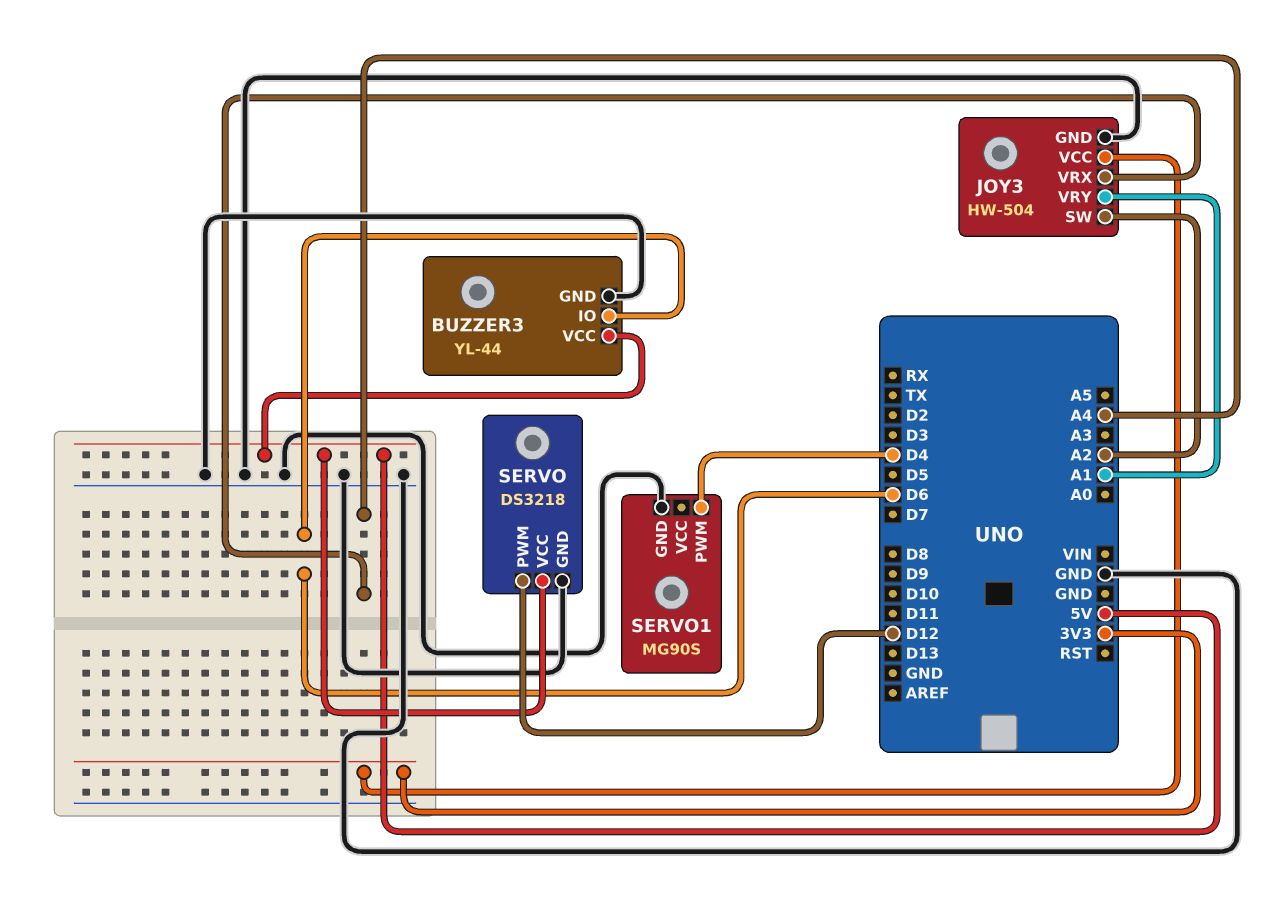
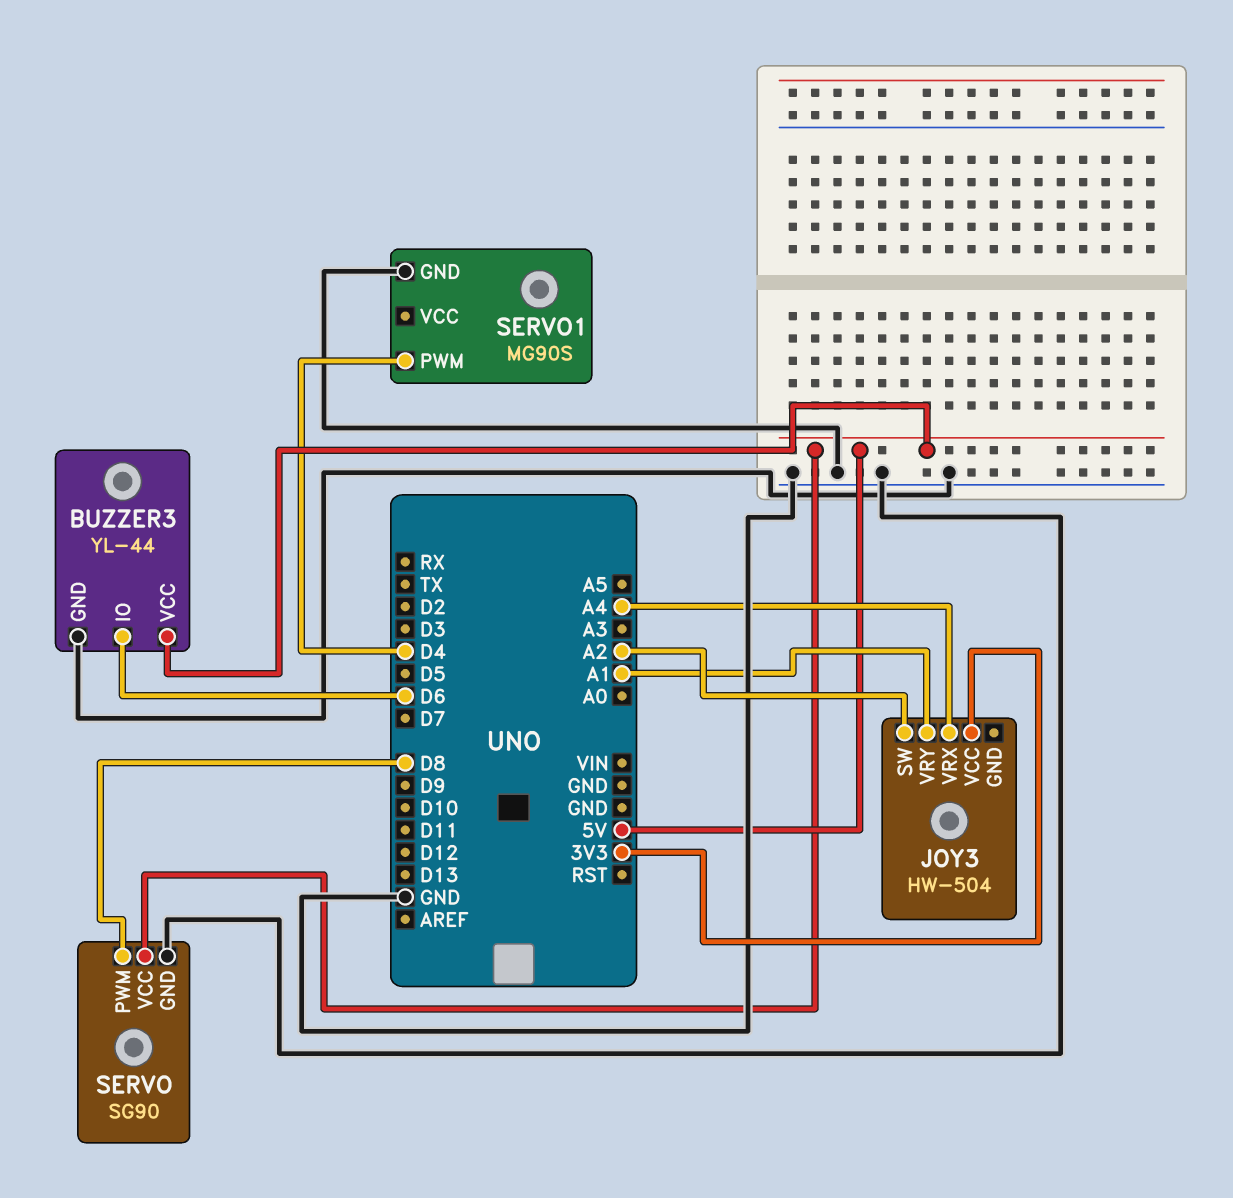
JOY3 pin GND: GND -> none
SERVO: DS3218 -> SG90
SERVO pin PWM: D12 -> D8

